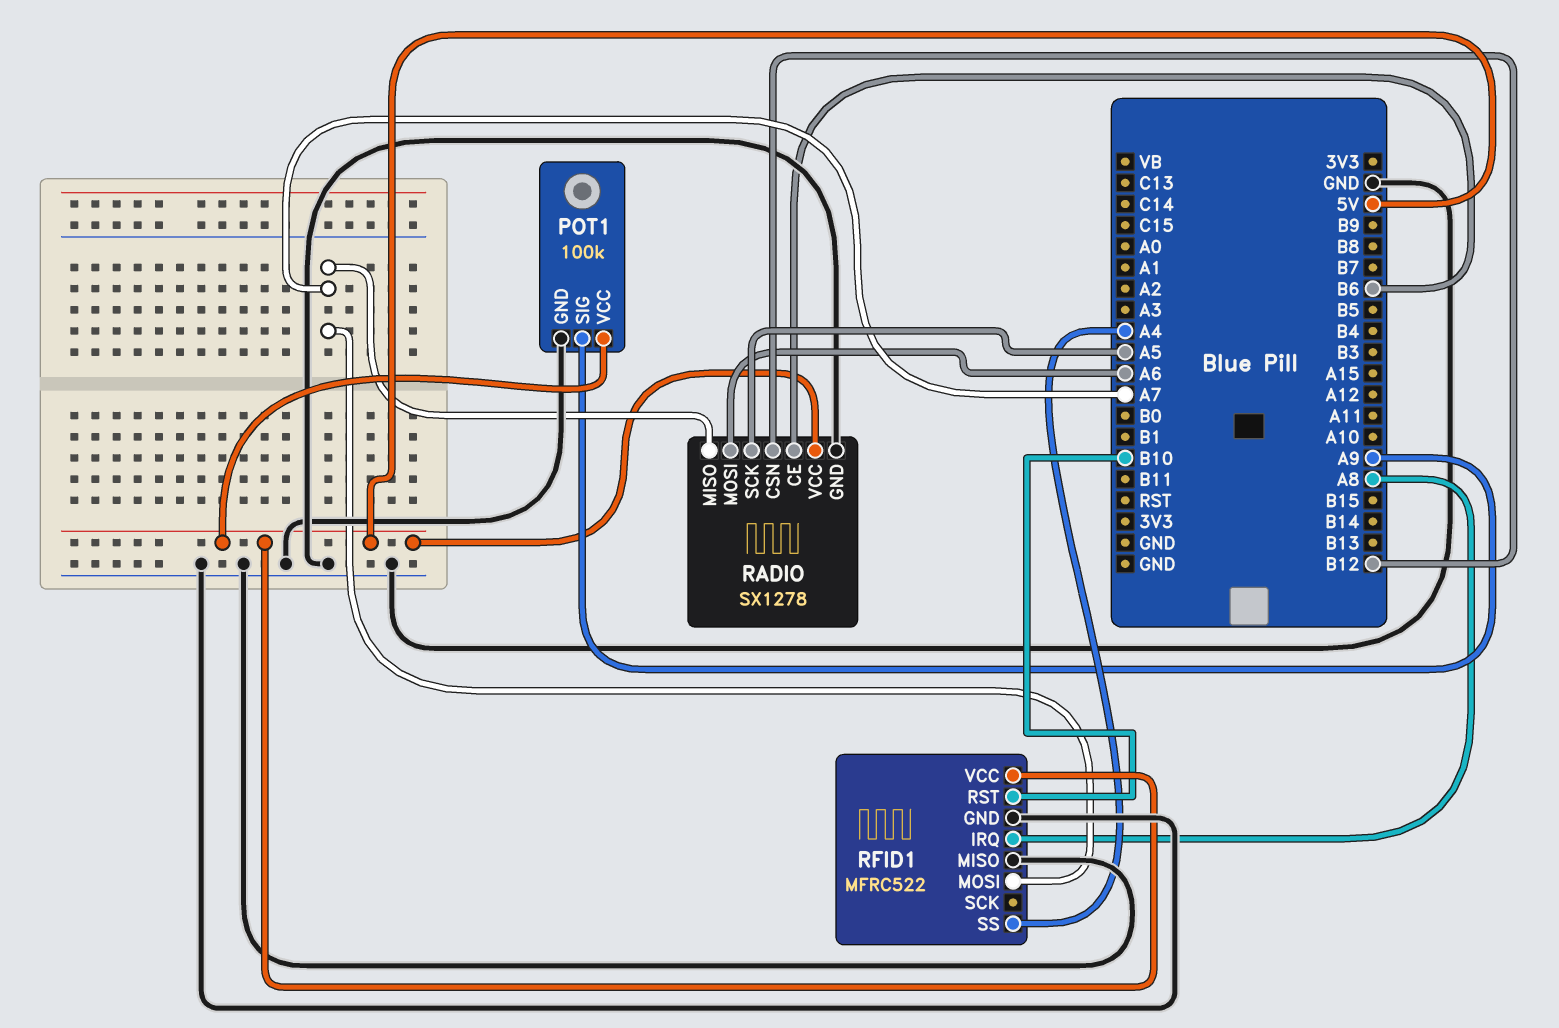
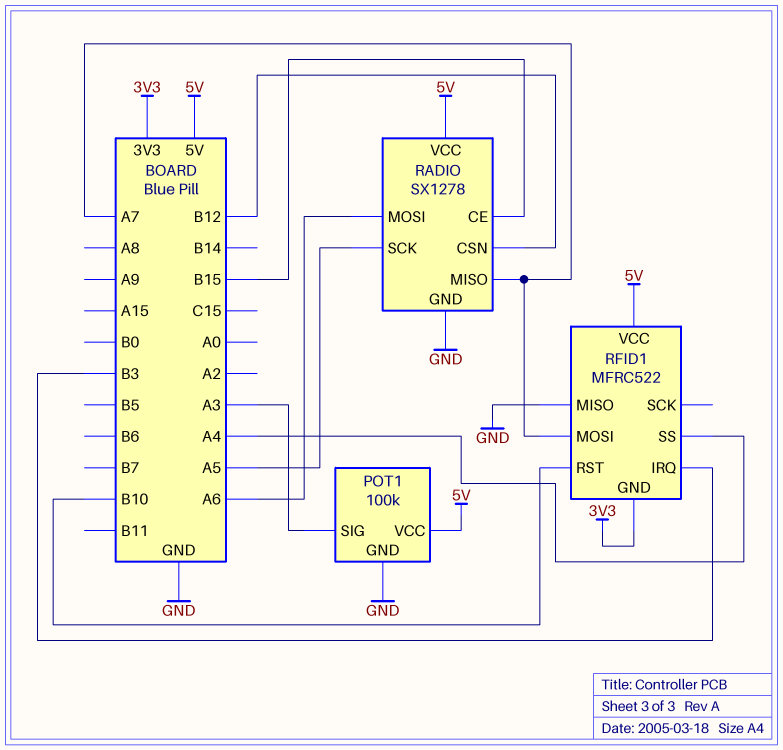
POT1 pin SIG: A9 -> A3
RADIO pin CE: B6 -> B15
RFID1 pin GND: GND -> 3V3
RFID1 pin IRQ: A8 -> B3

